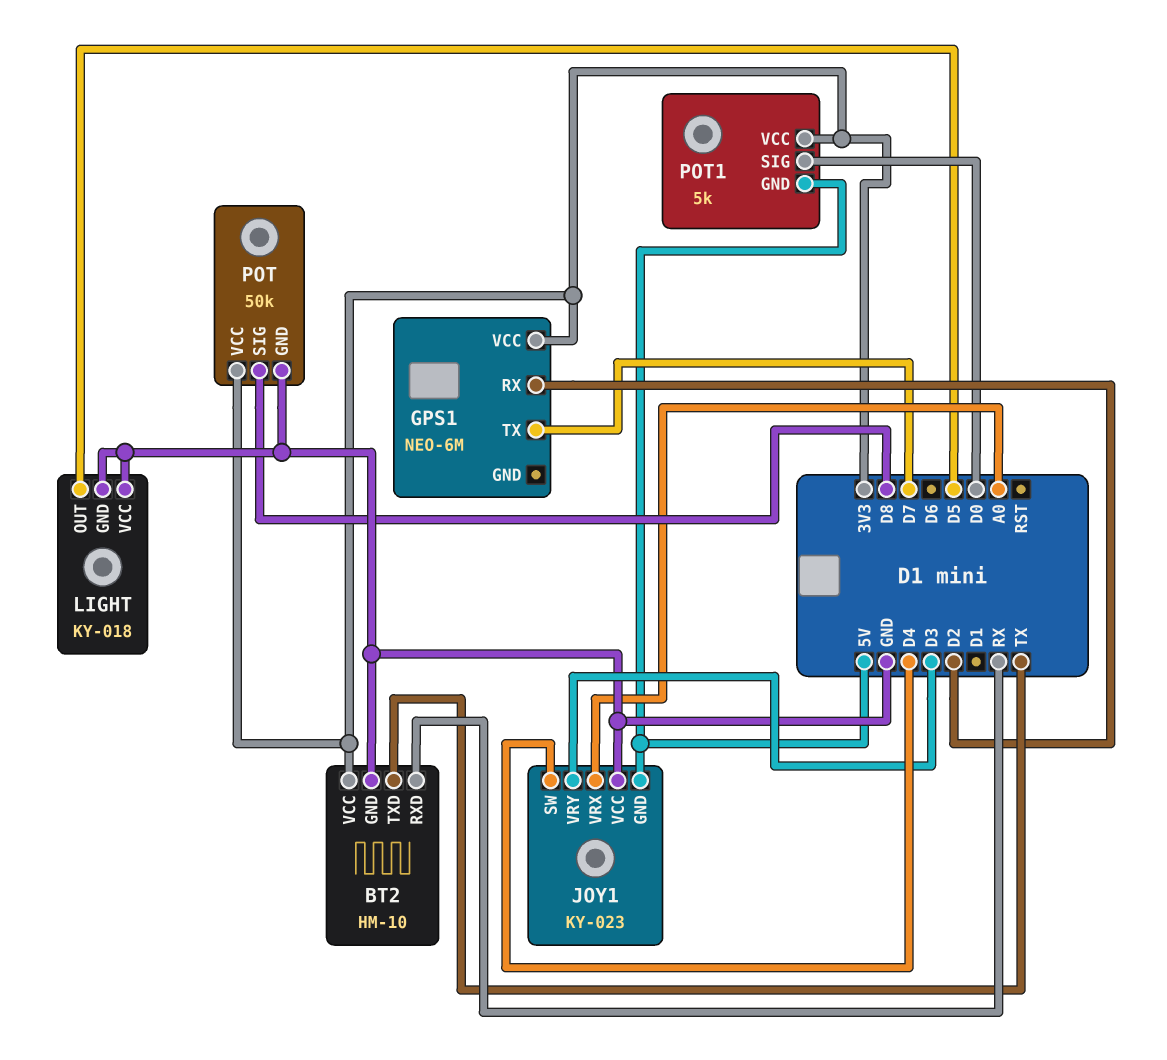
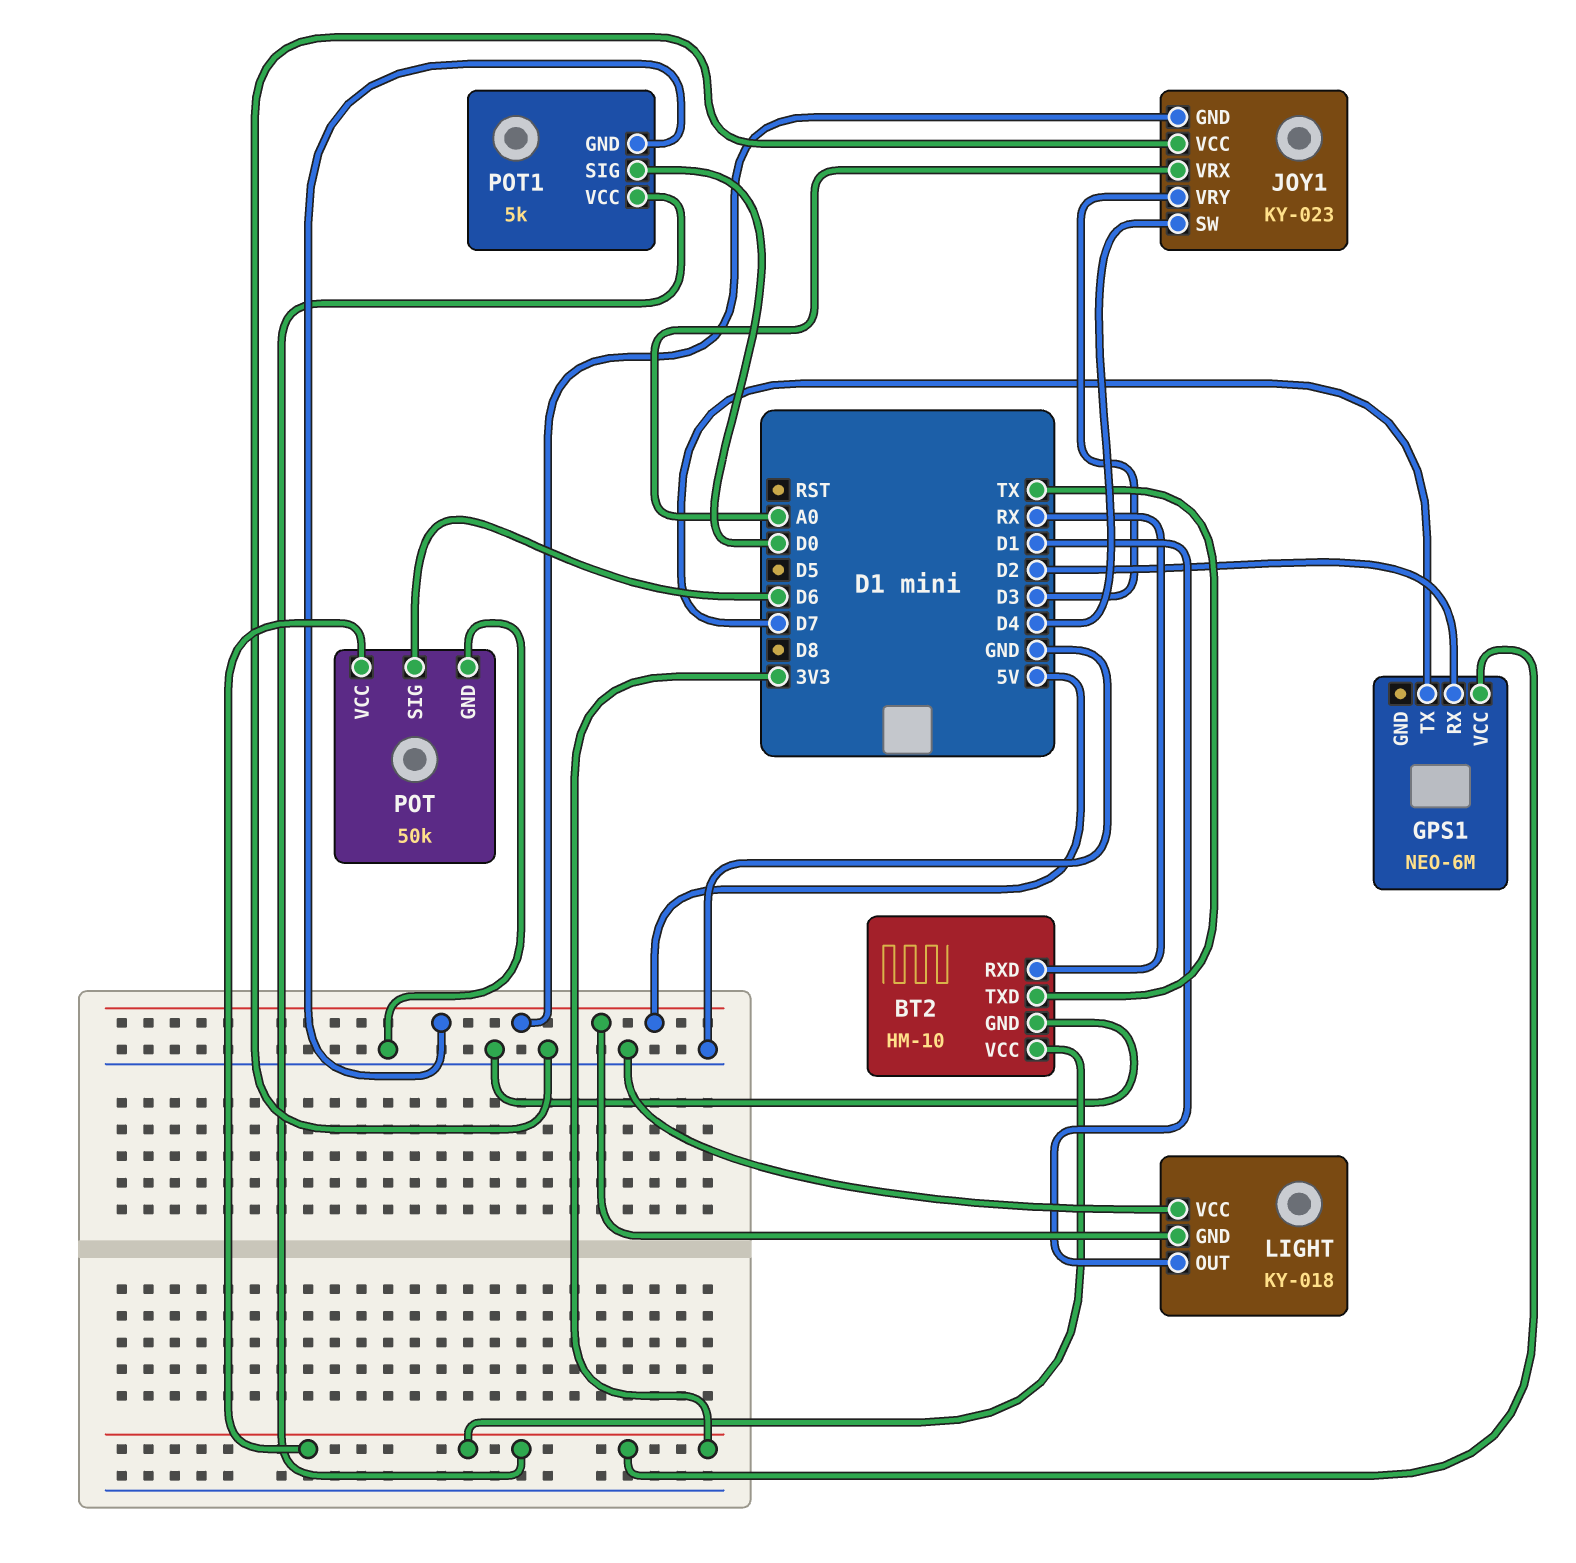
LIGHT pin GND: GND -> 5V
LIGHT pin OUT: D5 -> D1
POT pin SIG: D8 -> D6

